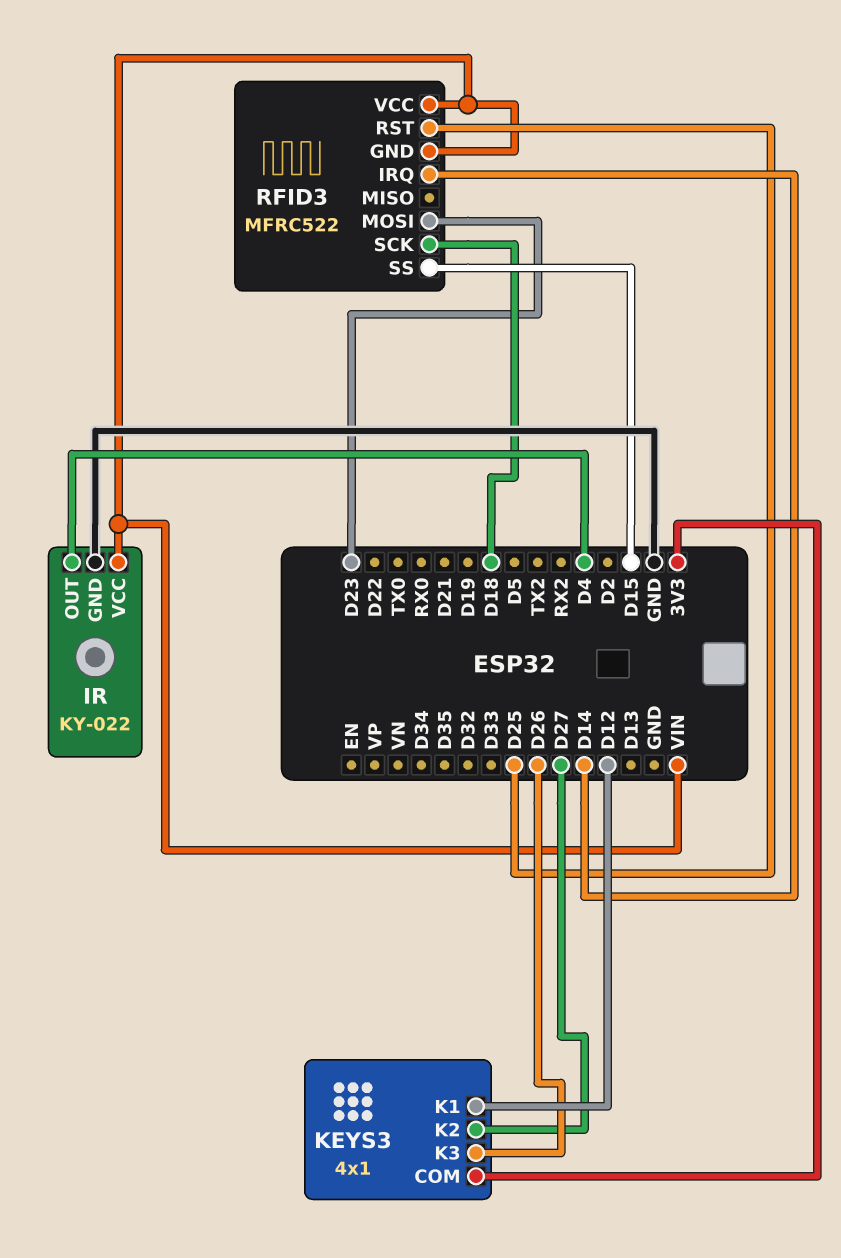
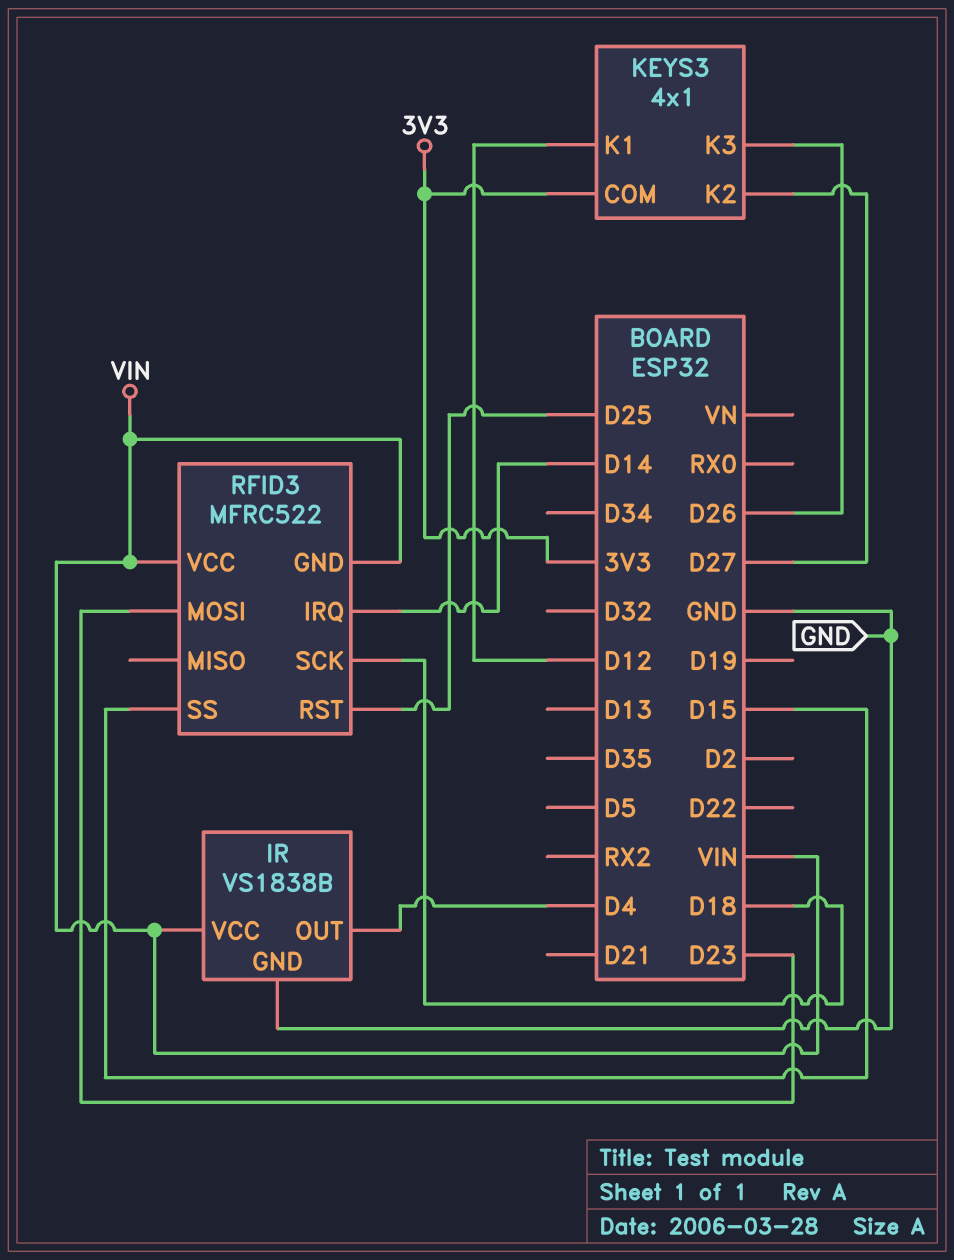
IR: KY-022 -> VS1838B

